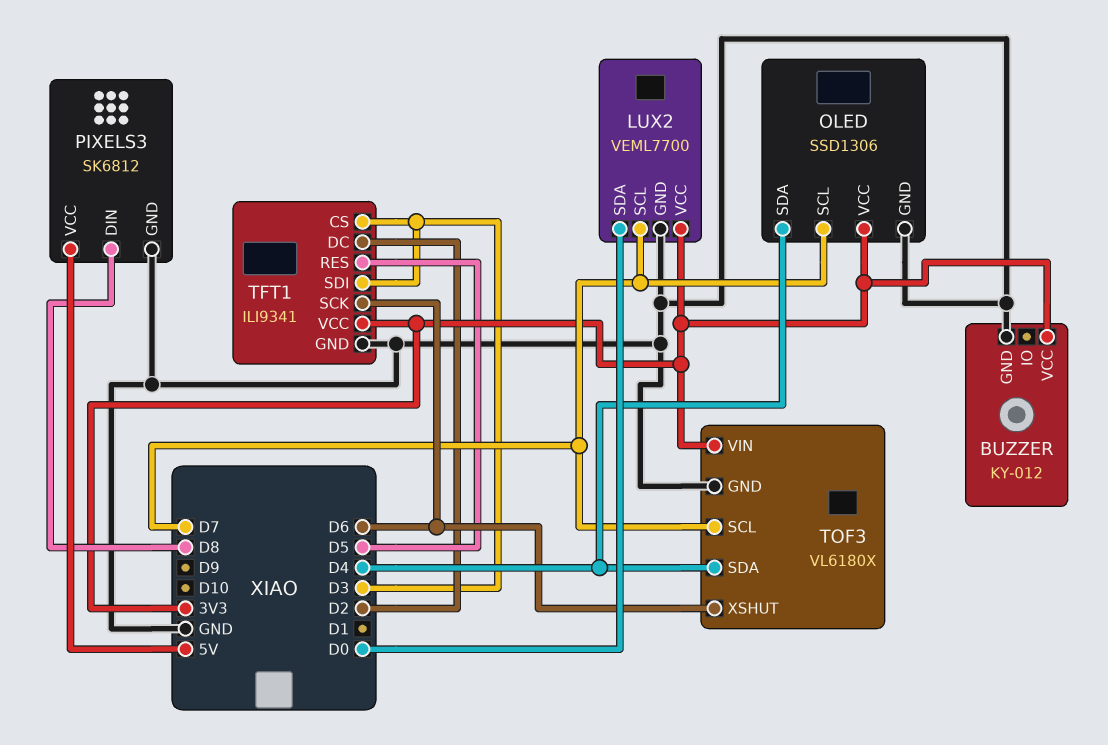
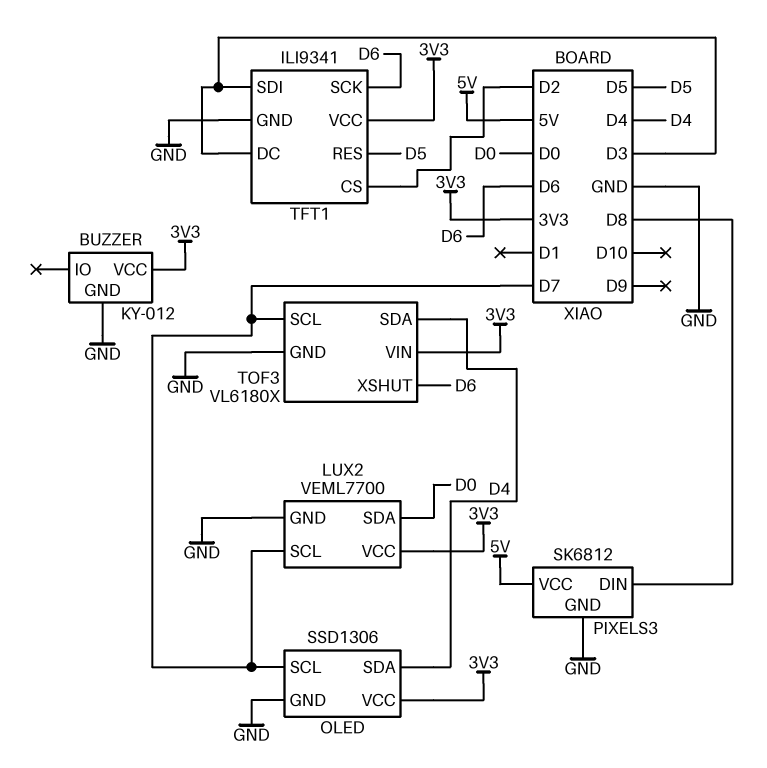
TFT1 pin CS: D3 -> D2
TFT1 pin DC: D2 -> D3

